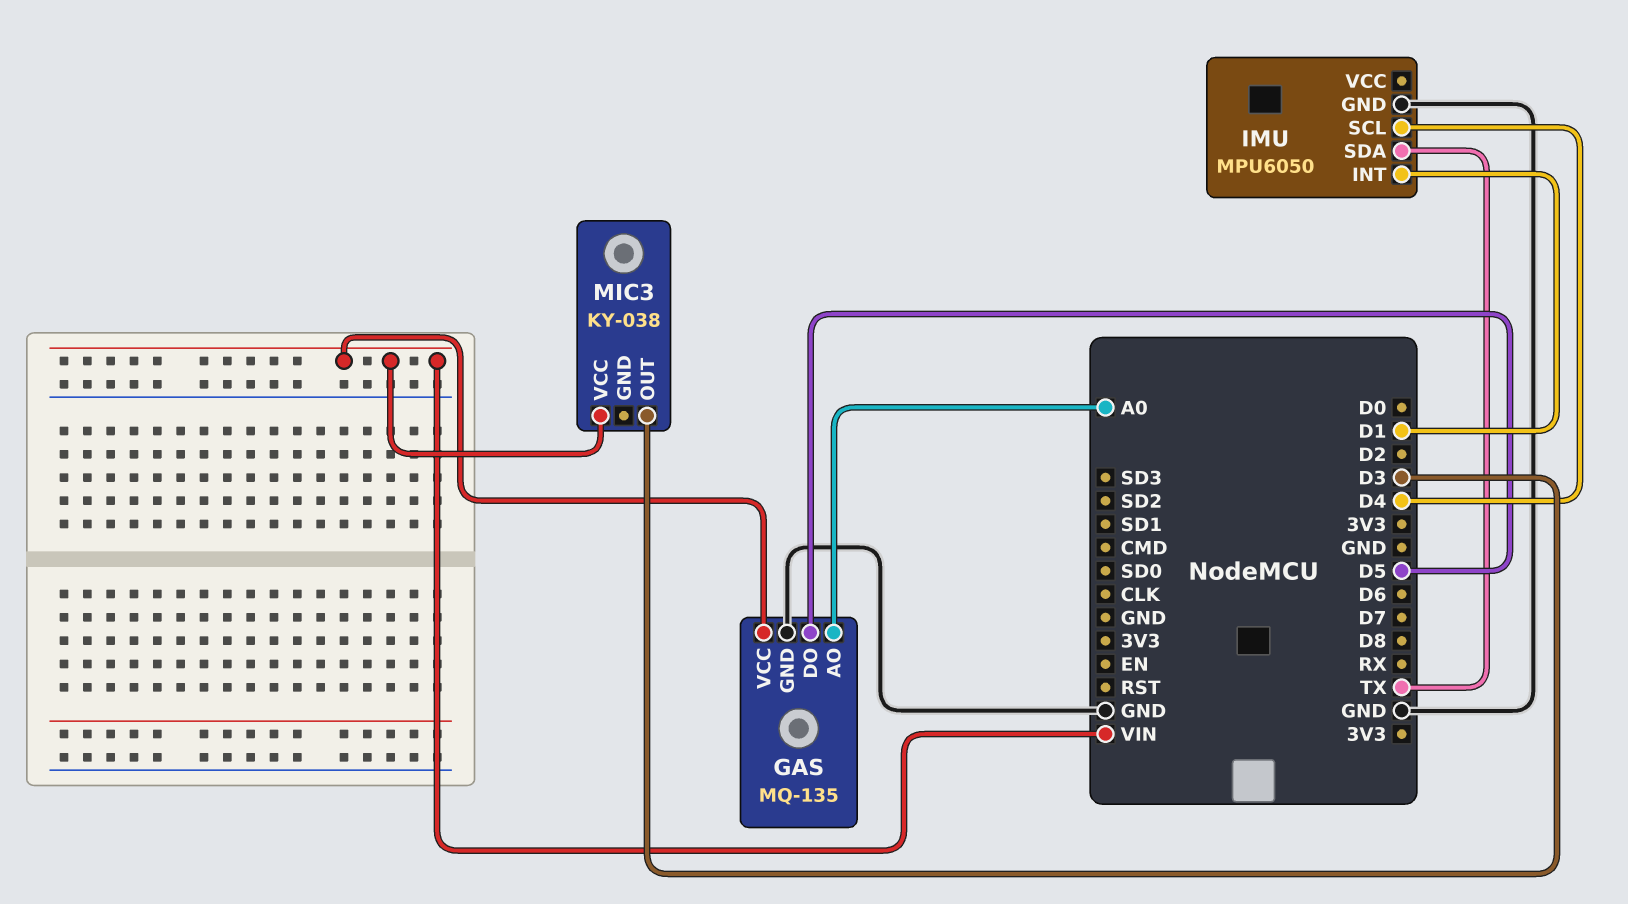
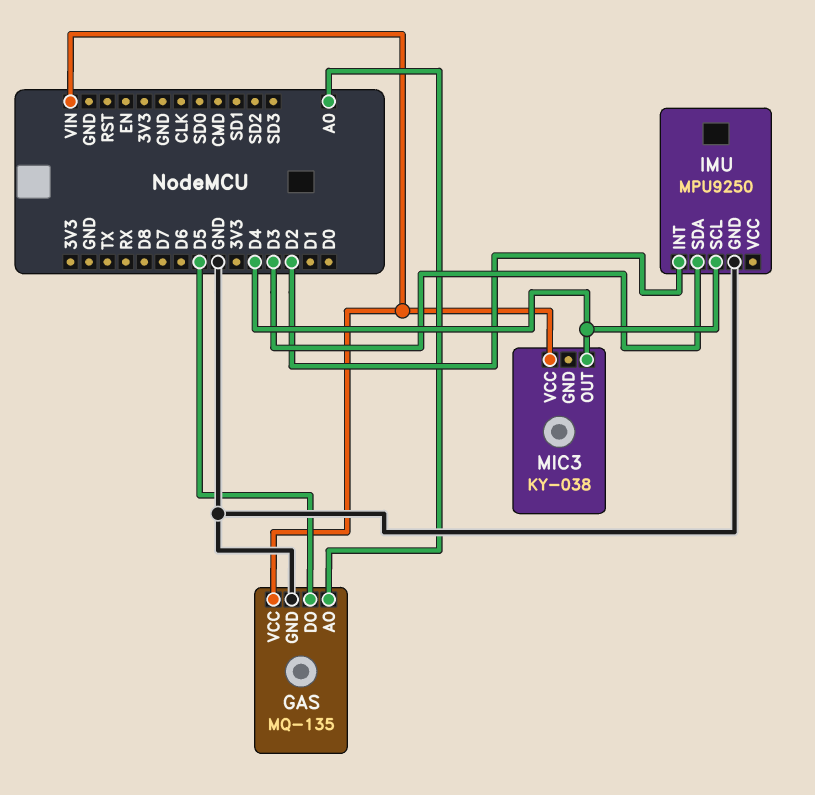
IMU: MPU6050 -> MPU9250
IMU pin INT: D1 -> D2
IMU pin SDA: TX -> D3
MIC3 pin OUT: D3 -> D4

